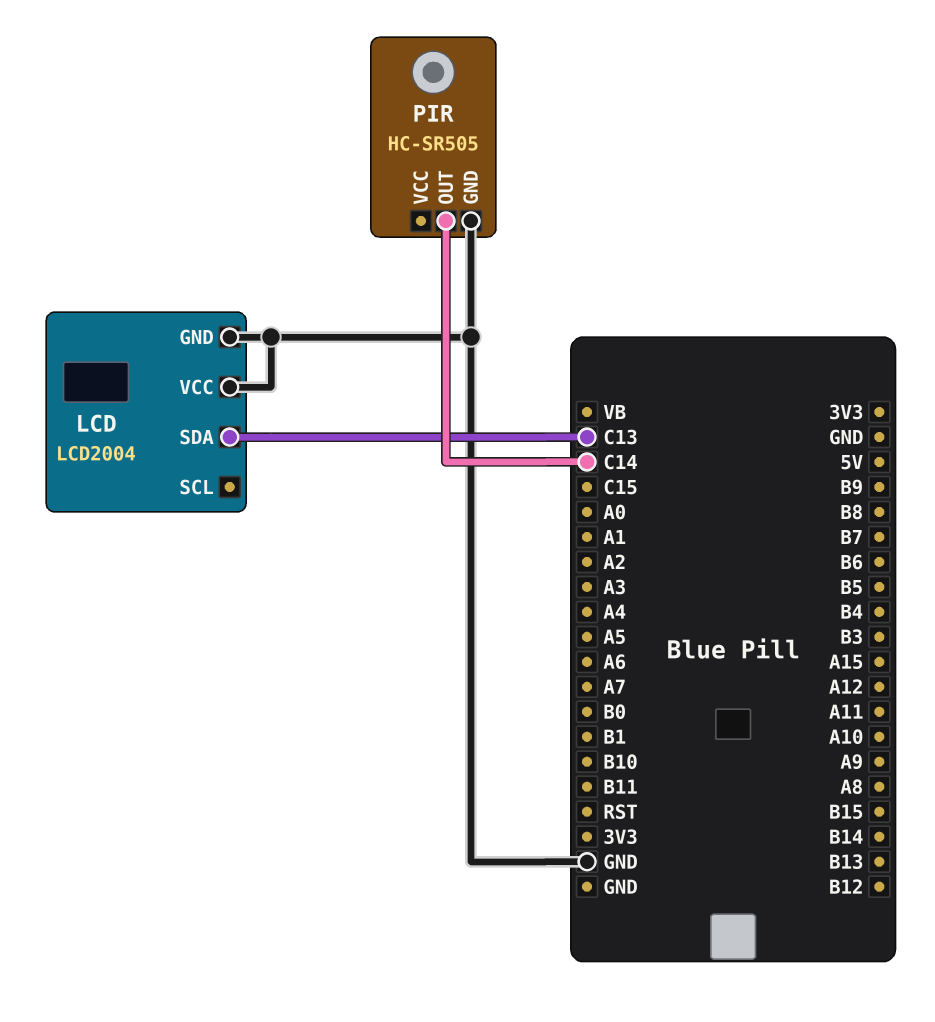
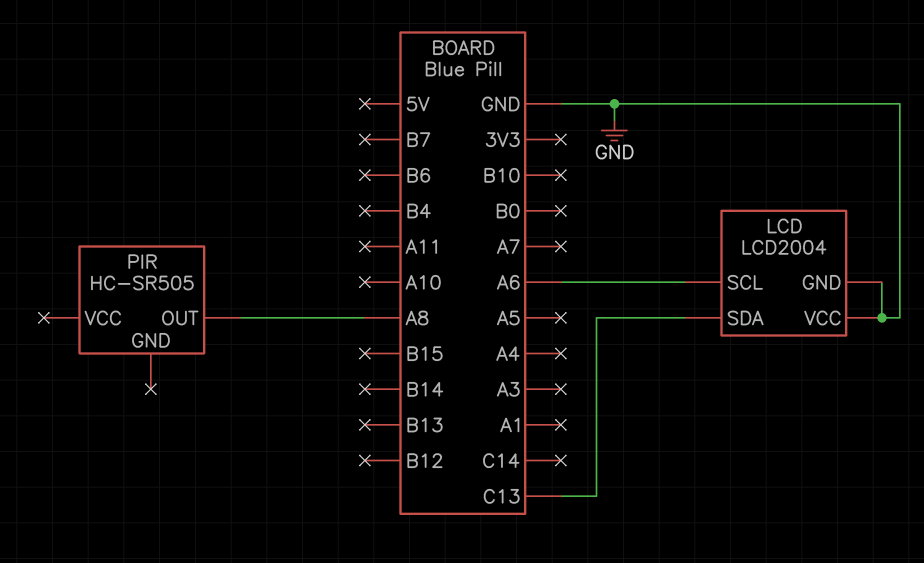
LCD pin SCL: none -> A6
PIR pin GND: GND -> none
PIR pin OUT: C14 -> A8

